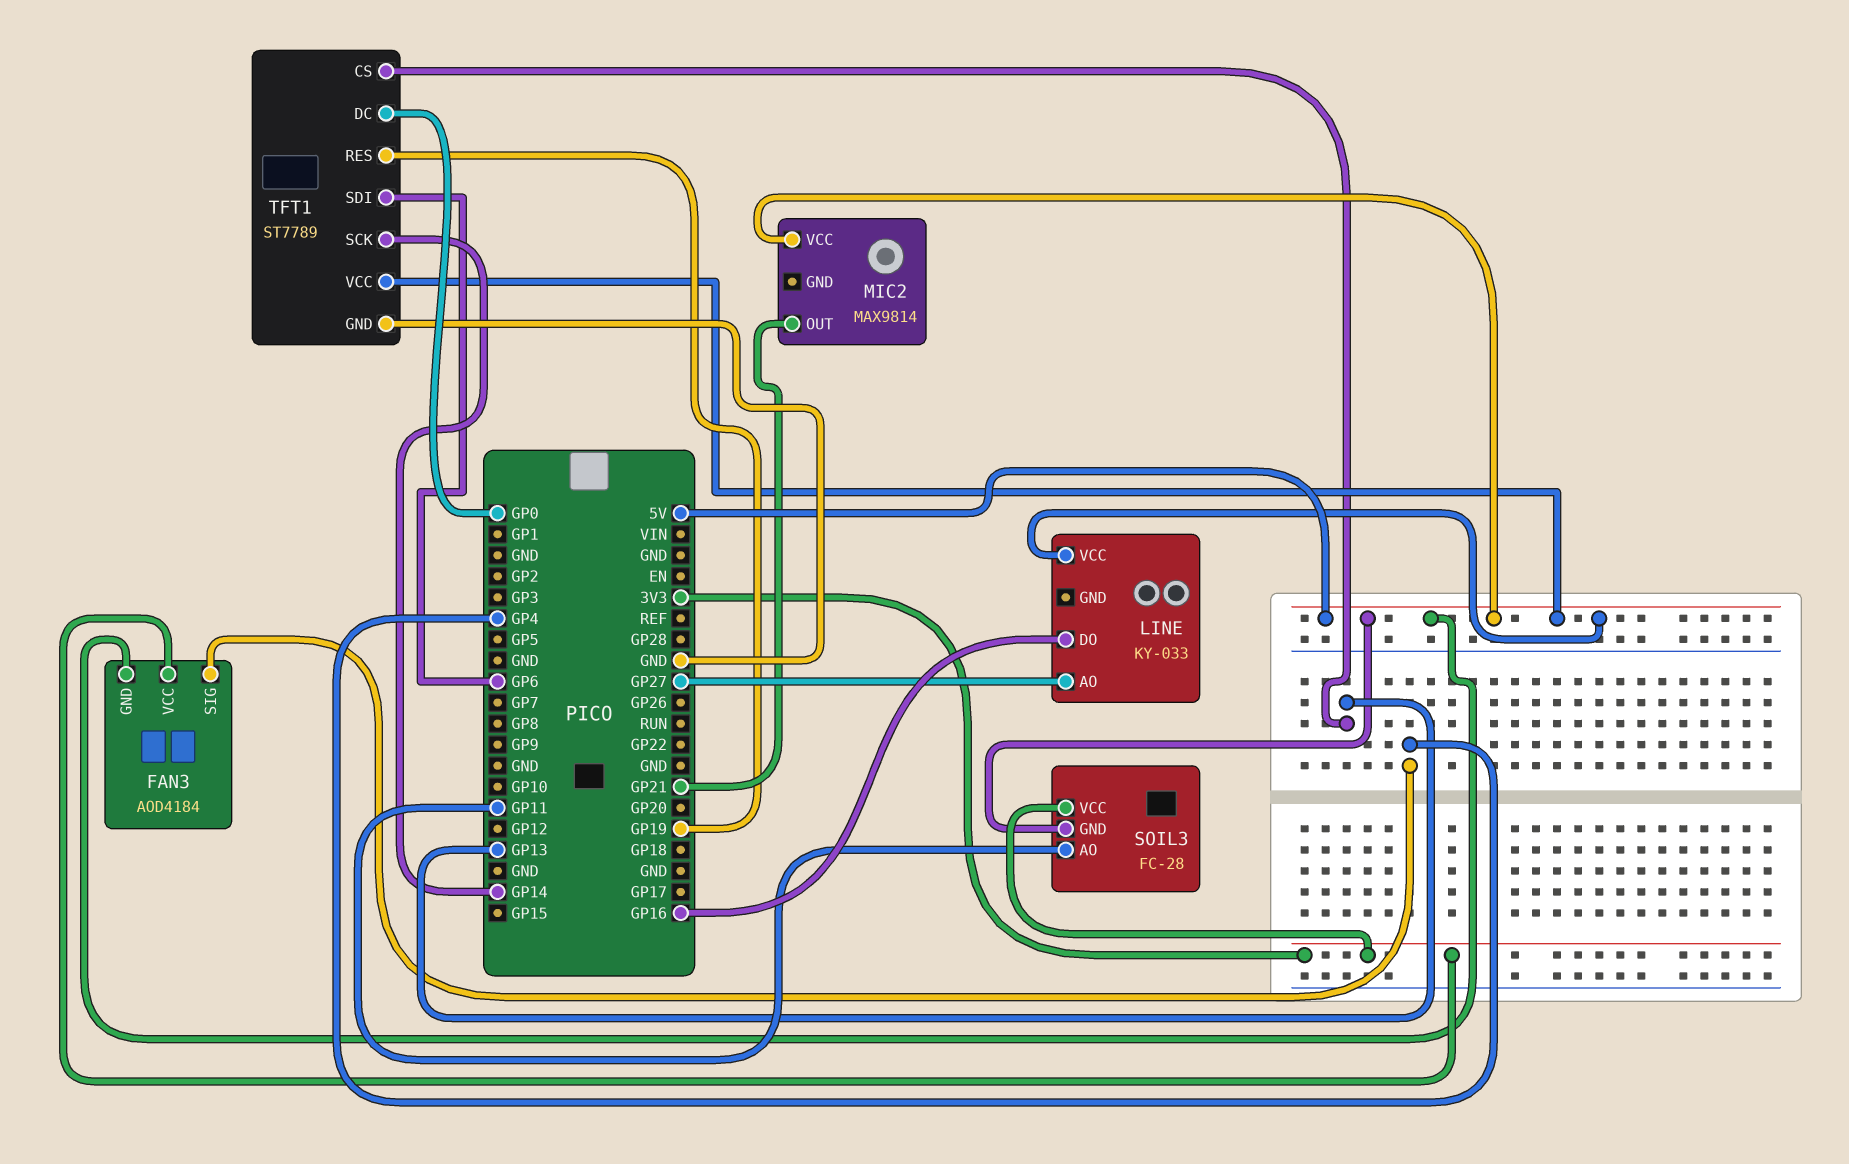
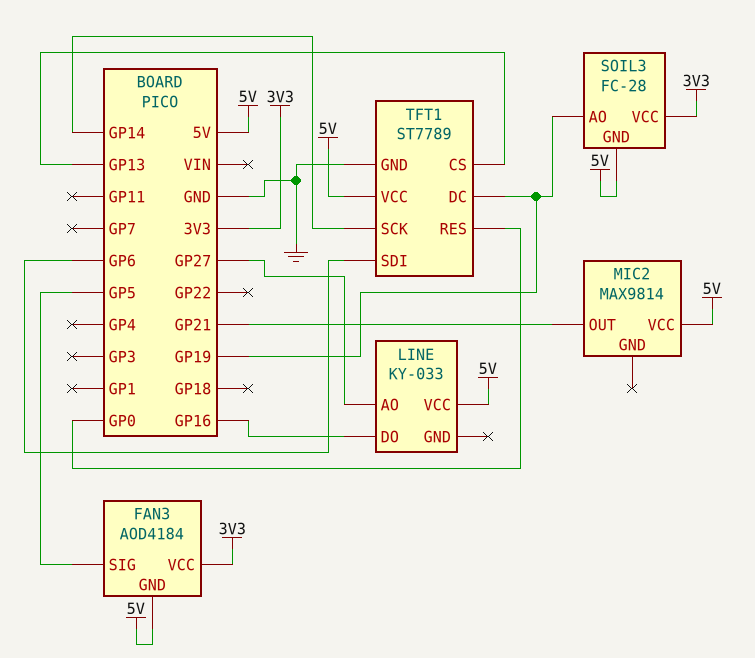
FAN3 pin SIG: GP4 -> GP5
SOIL3 pin AO: GP11 -> GP19
TFT1 pin DC: GP0 -> GP19
TFT1 pin RES: GP19 -> GP0

